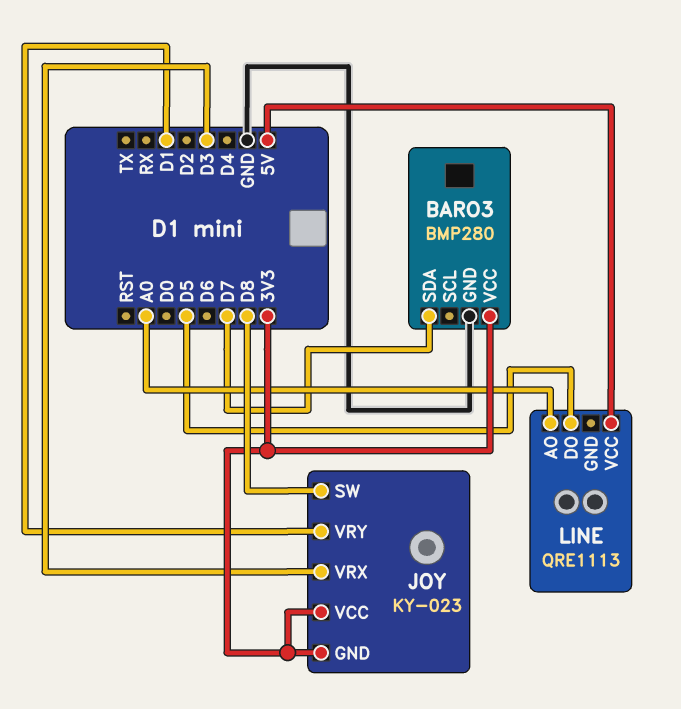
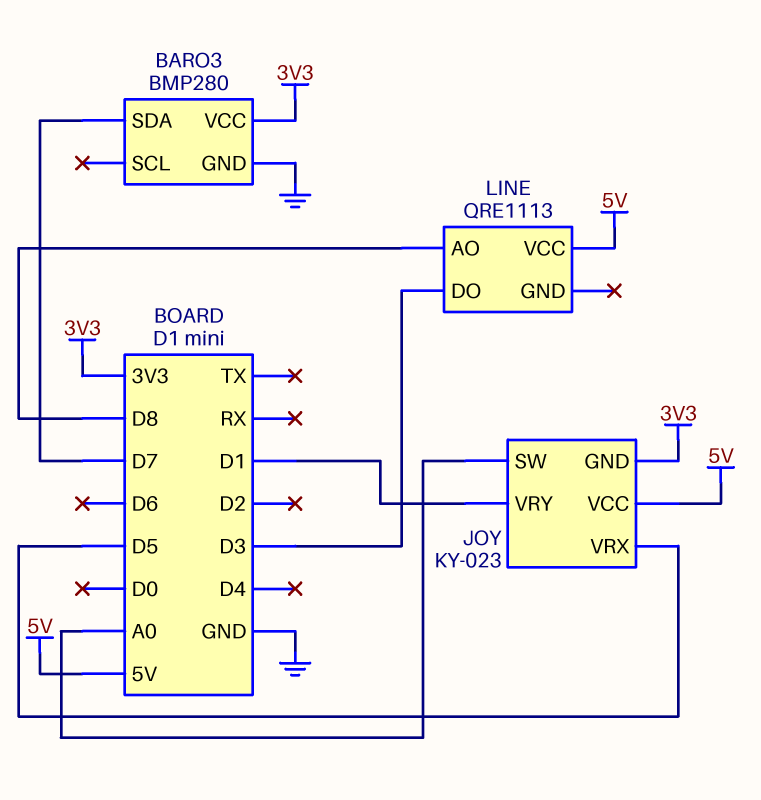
JOY pin SW: D8 -> A0
JOY pin VCC: 3V3 -> 5V
JOY pin VRX: D3 -> D5
LINE pin AO: A0 -> D8
LINE pin DO: D5 -> D3

